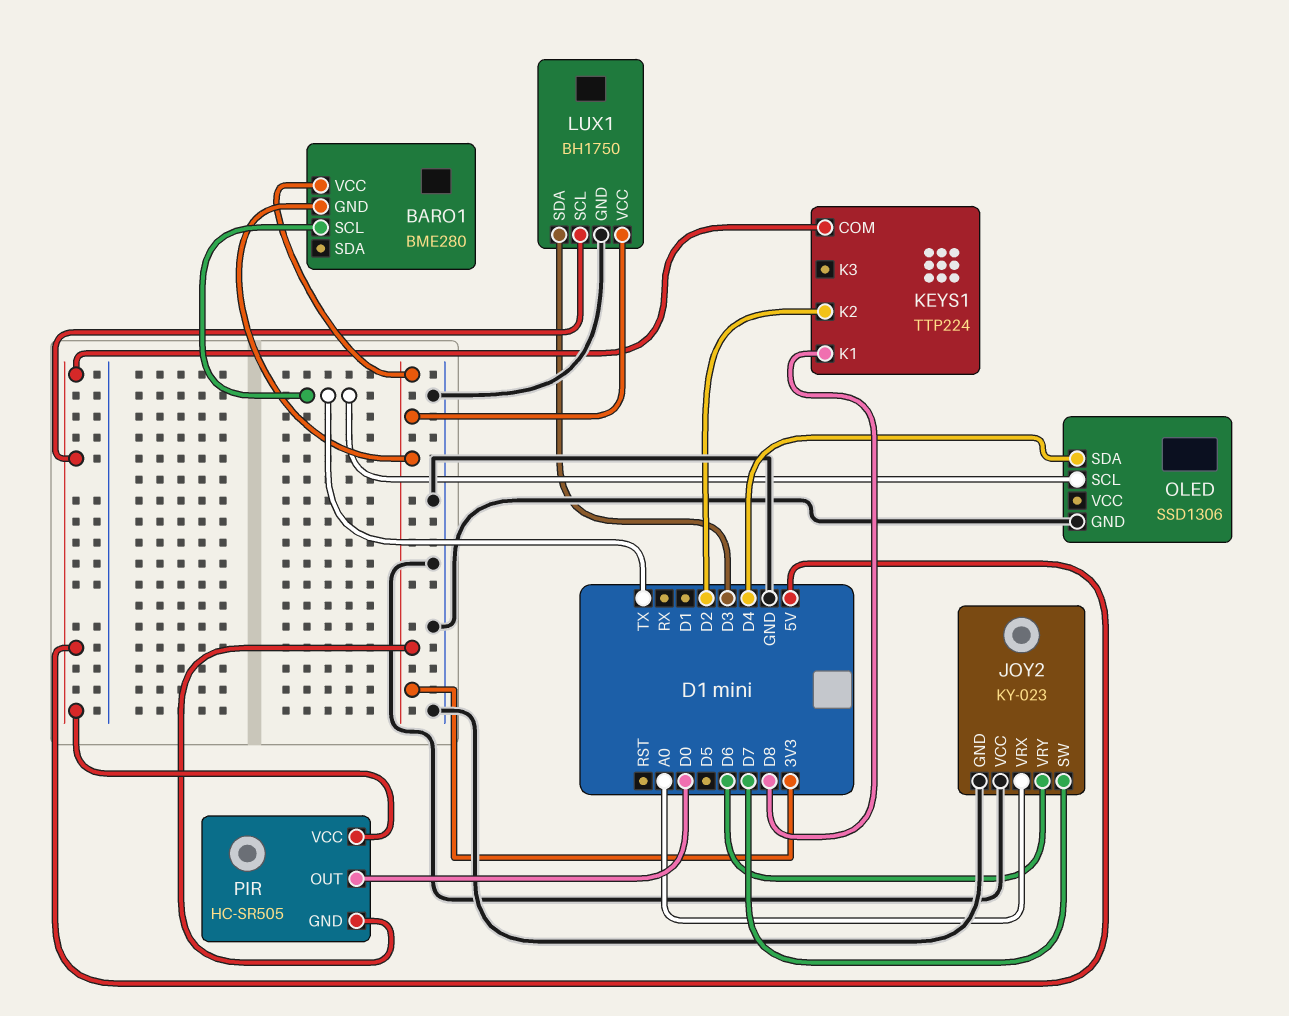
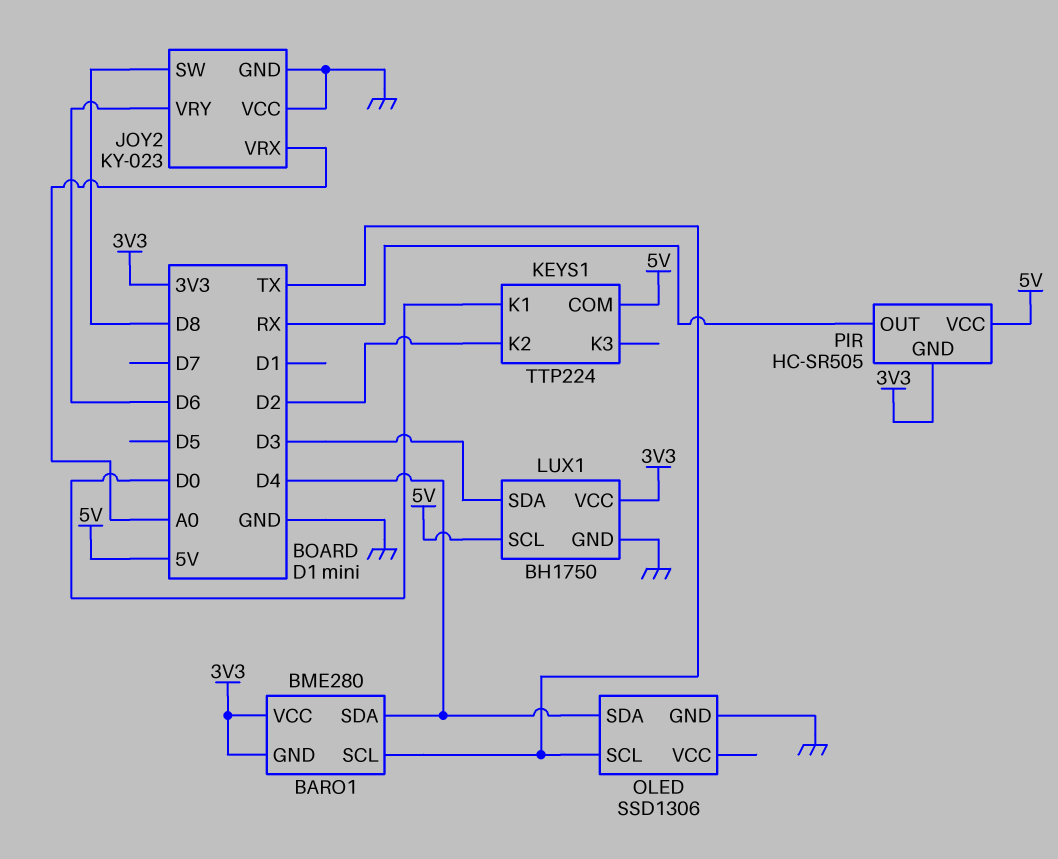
BARO1 pin SDA: none -> D4
JOY2 pin SW: D7 -> D8
KEYS1 pin K1: D8 -> D0
PIR pin OUT: D0 -> RX

